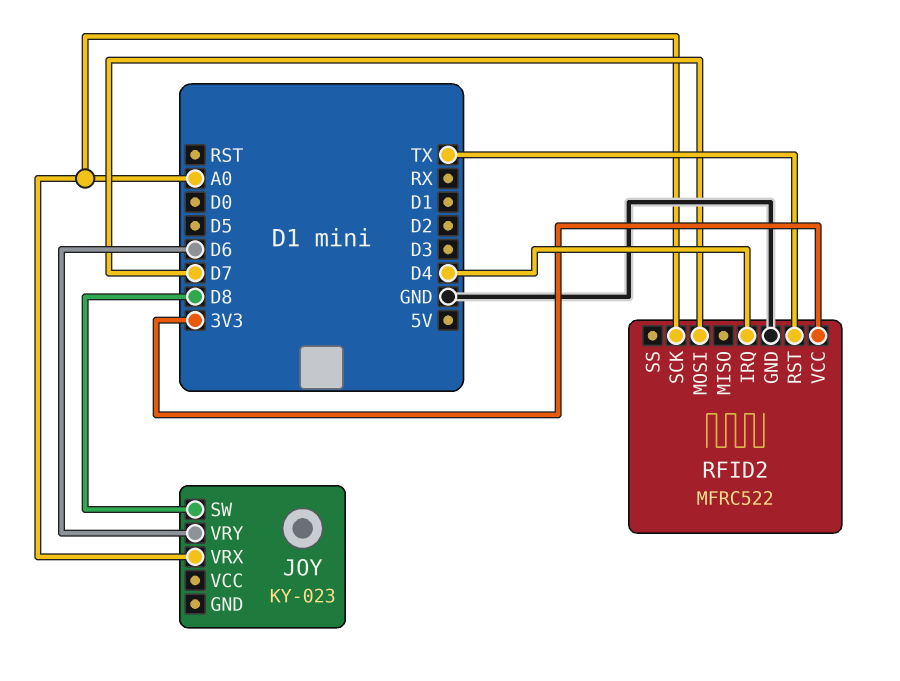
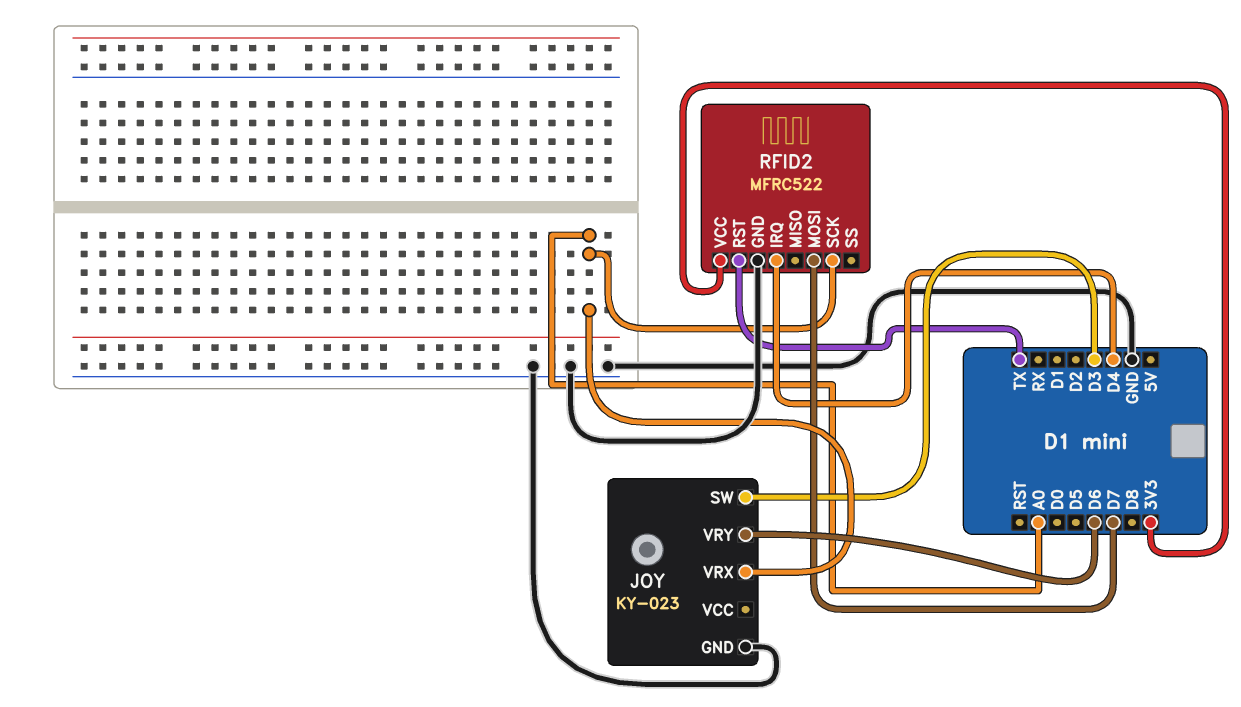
JOY pin GND: none -> GND
JOY pin SW: D8 -> D3

